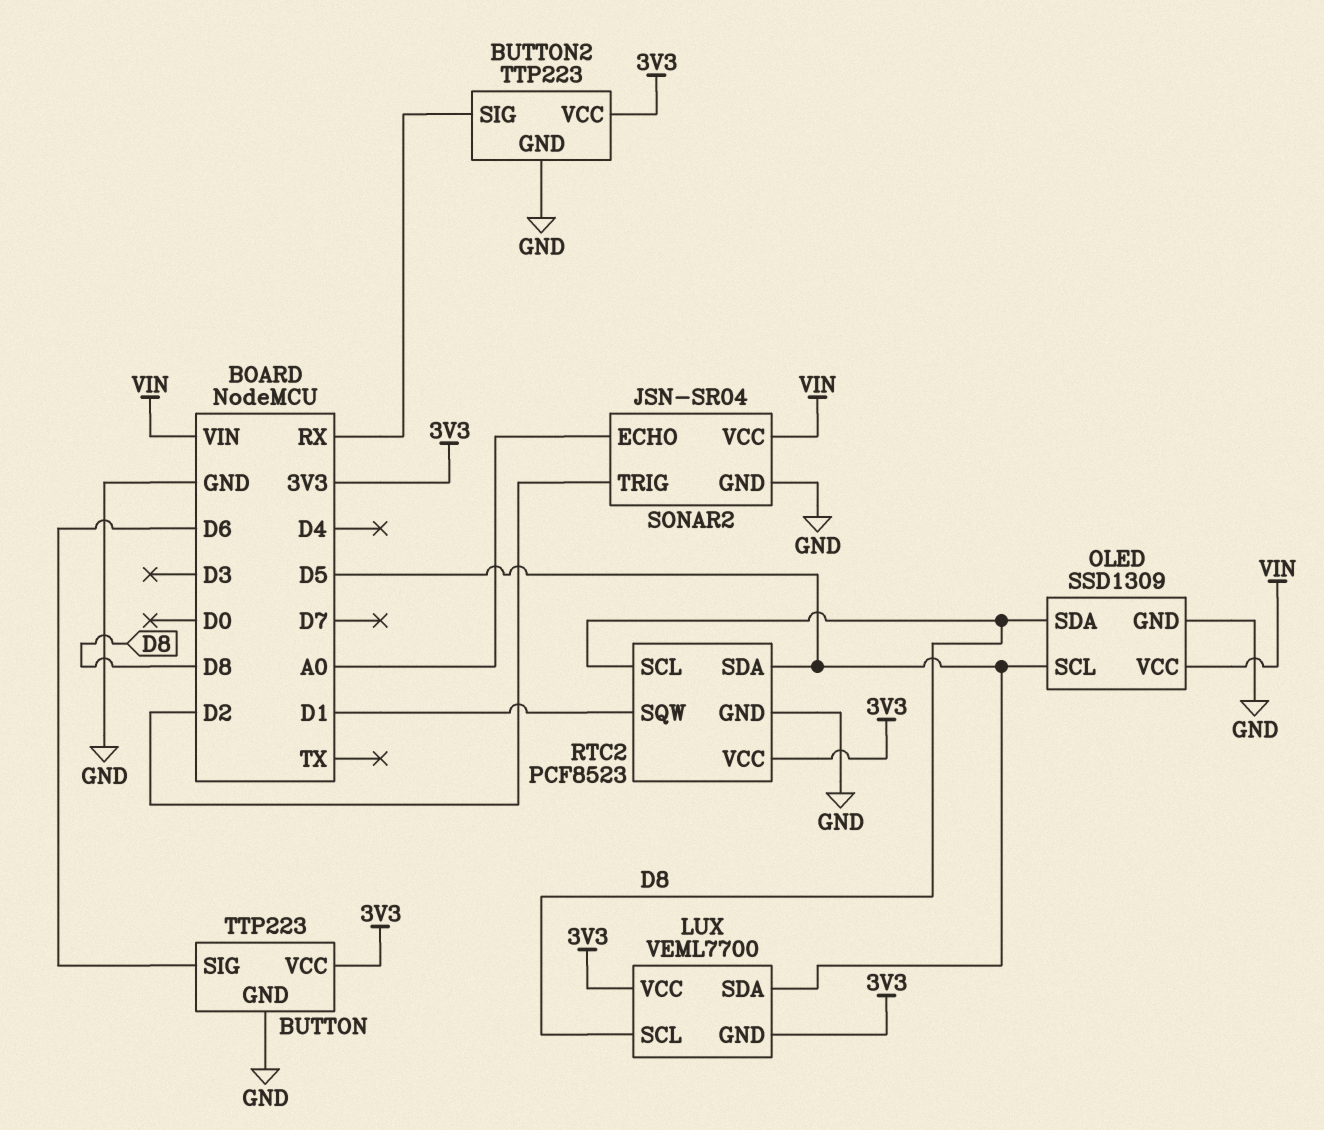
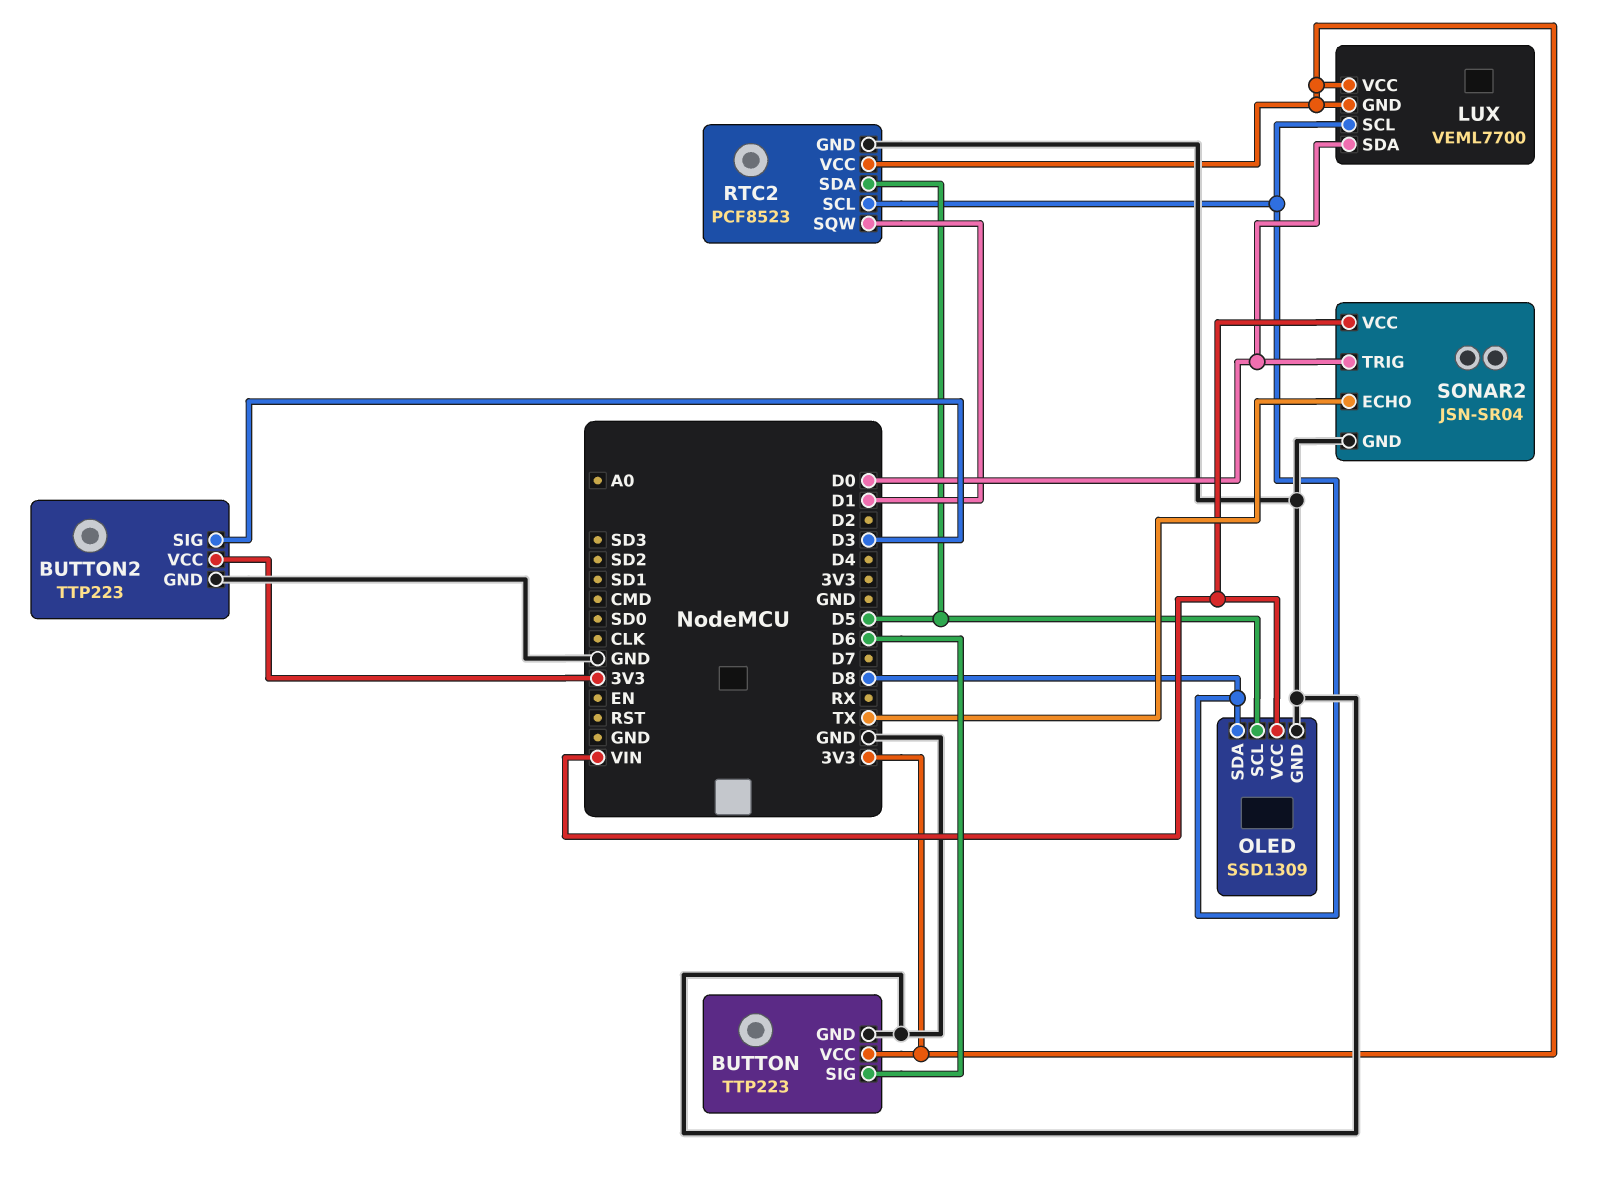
BUTTON2 pin SIG: RX -> D3
LUX pin SDA: D5 -> D0
SONAR2 pin ECHO: A0 -> TX
SONAR2 pin TRIG: D2 -> D0

